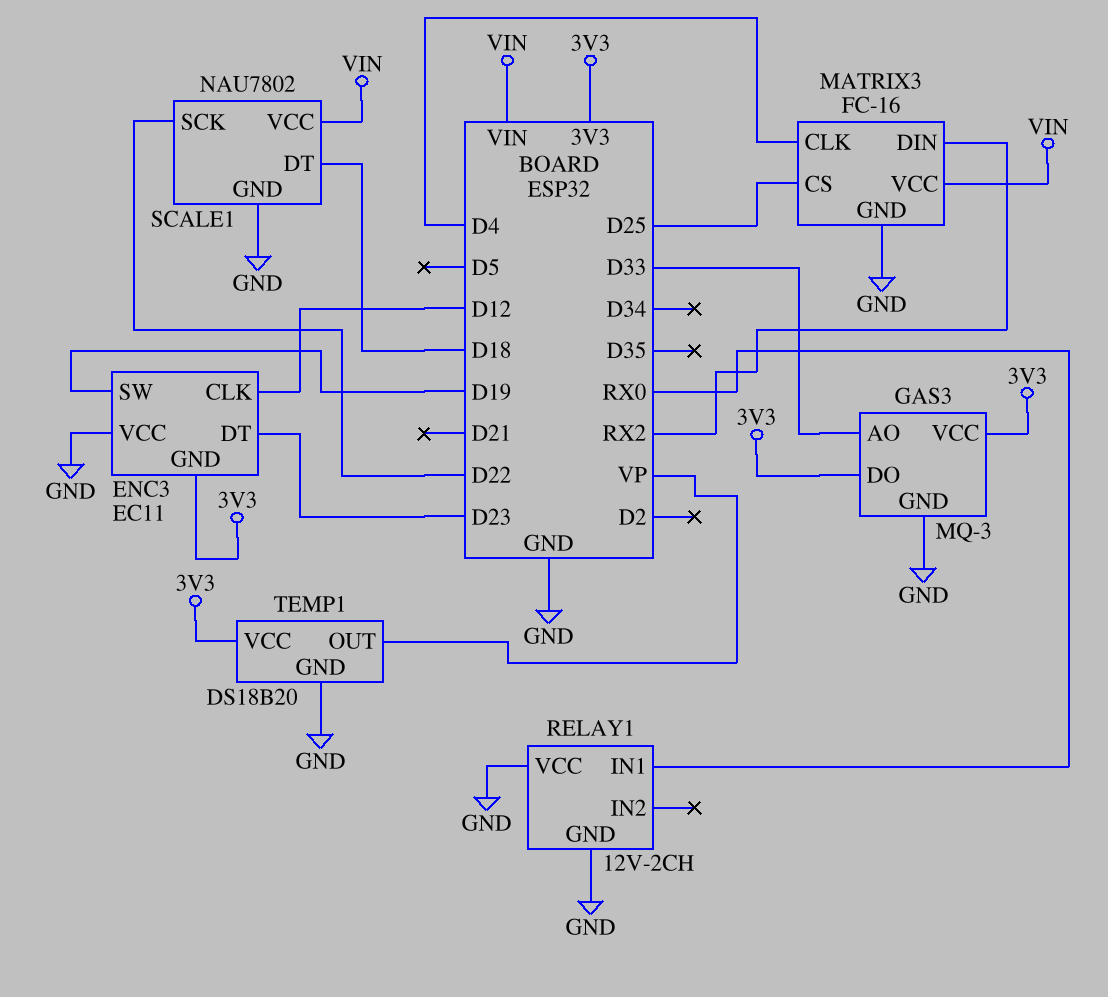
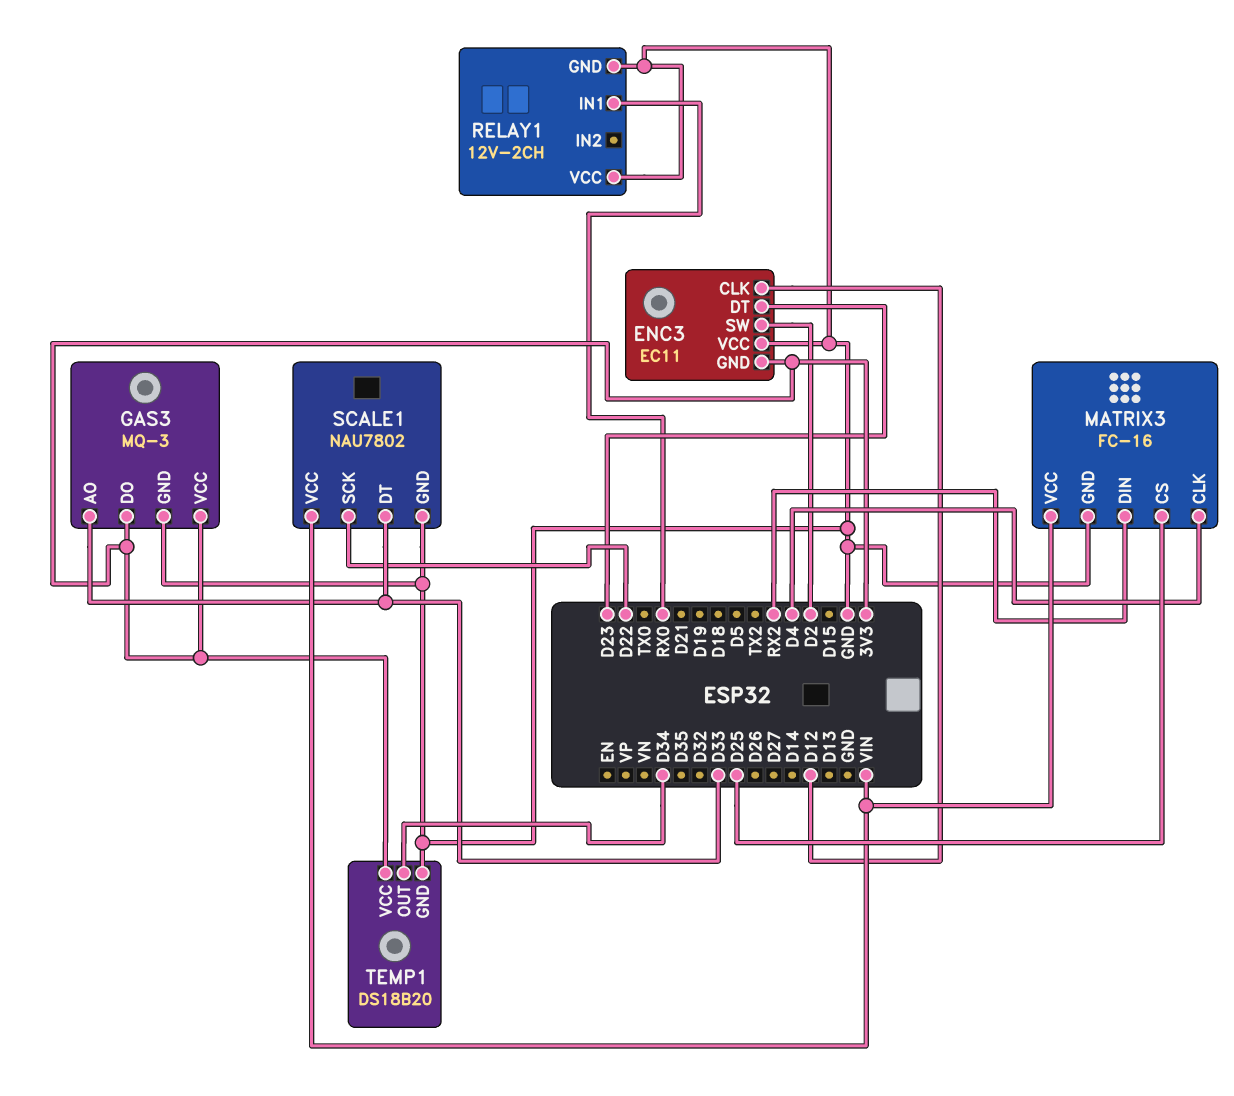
ENC3 pin SW: D19 -> D2
SCALE1 pin DT: D18 -> D33
TEMP1 pin OUT: VP -> D34

